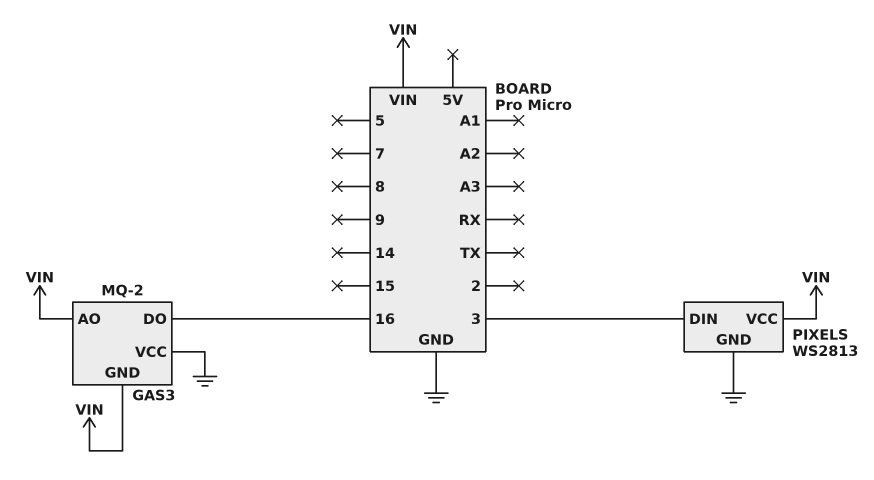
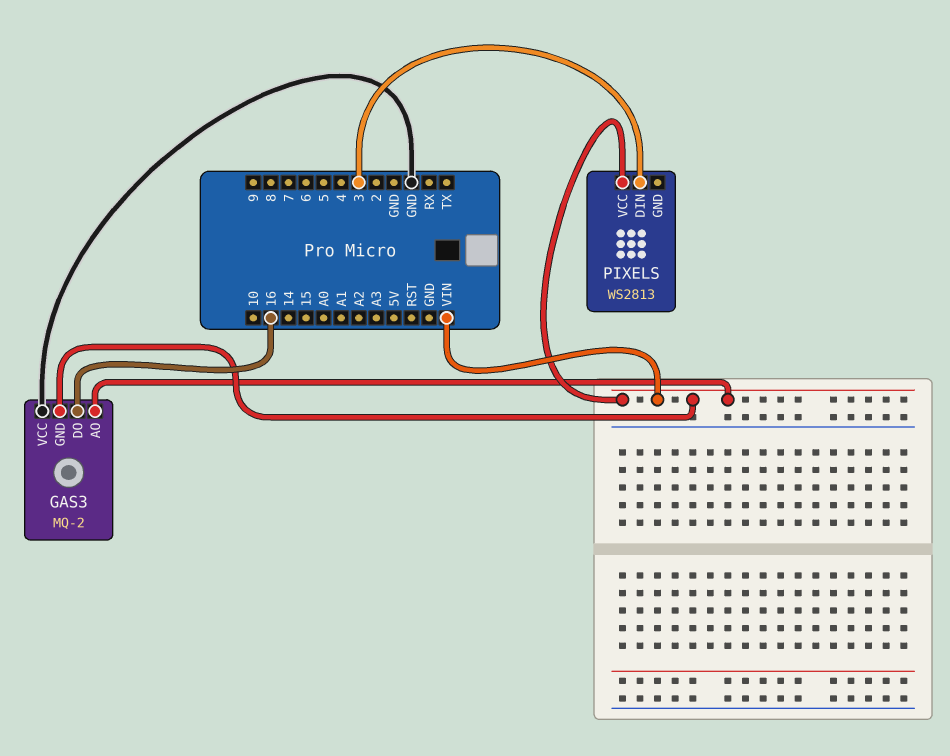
PIXELS pin GND: GND -> none

